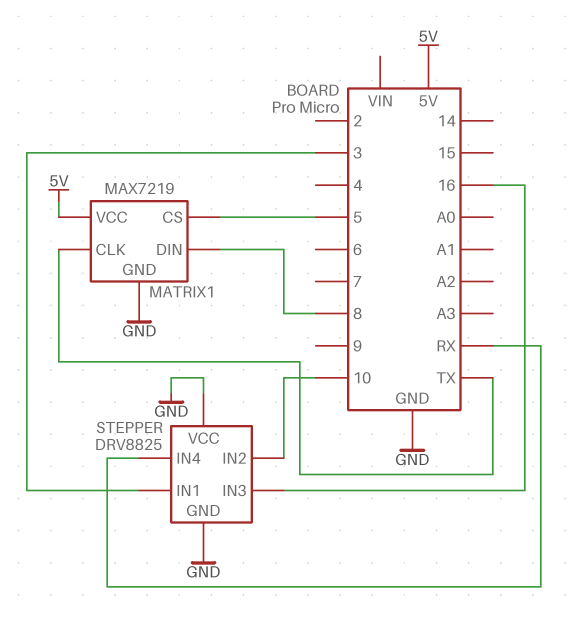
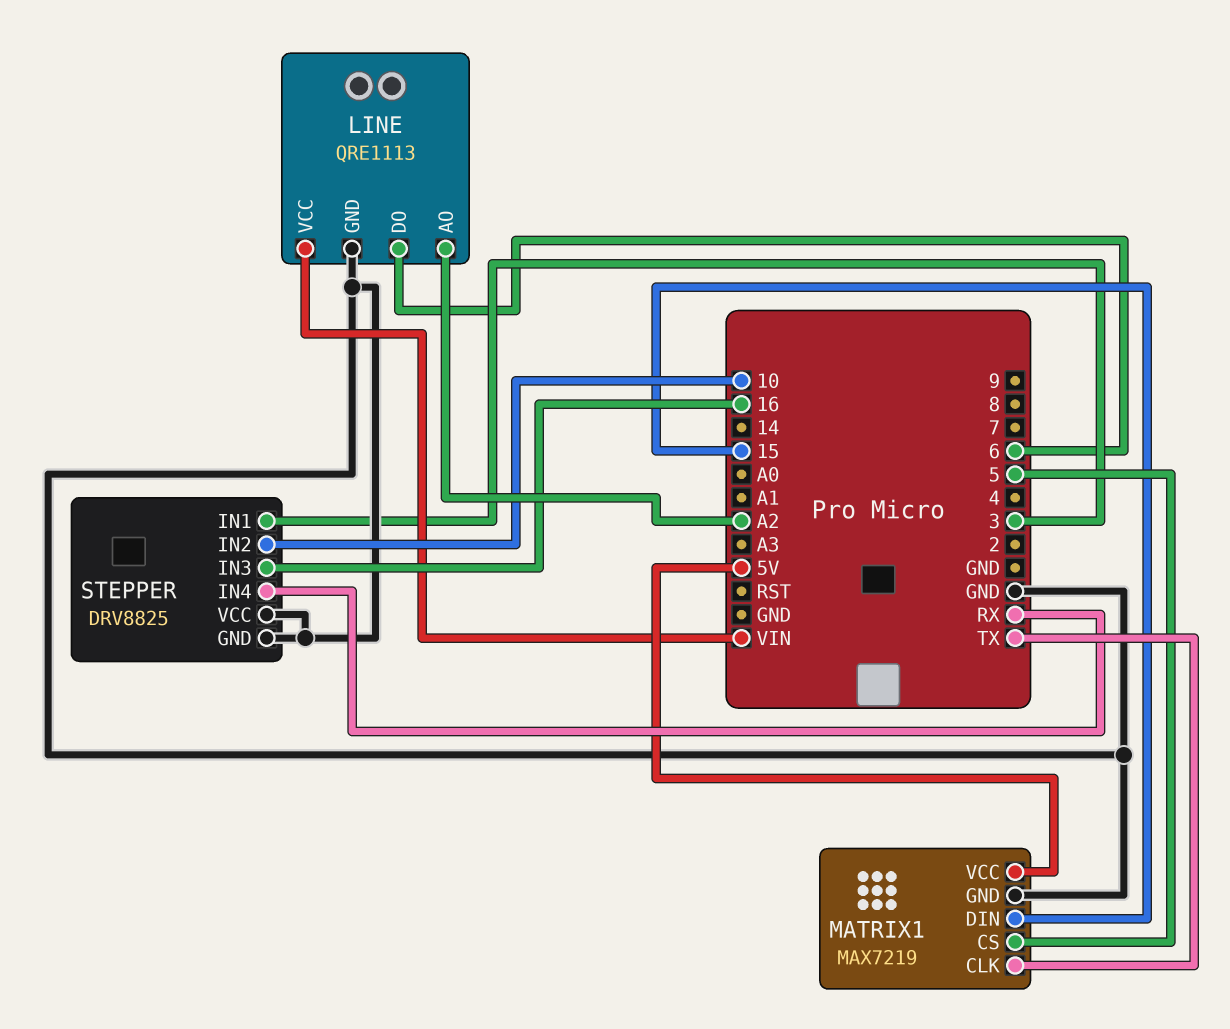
LINE: none -> QRE1113
LINE pin AO: none -> A2
LINE pin DO: none -> 6
LINE pin GND: none -> GND
LINE pin VCC: none -> VIN
MATRIX1 pin DIN: 8 -> 15

